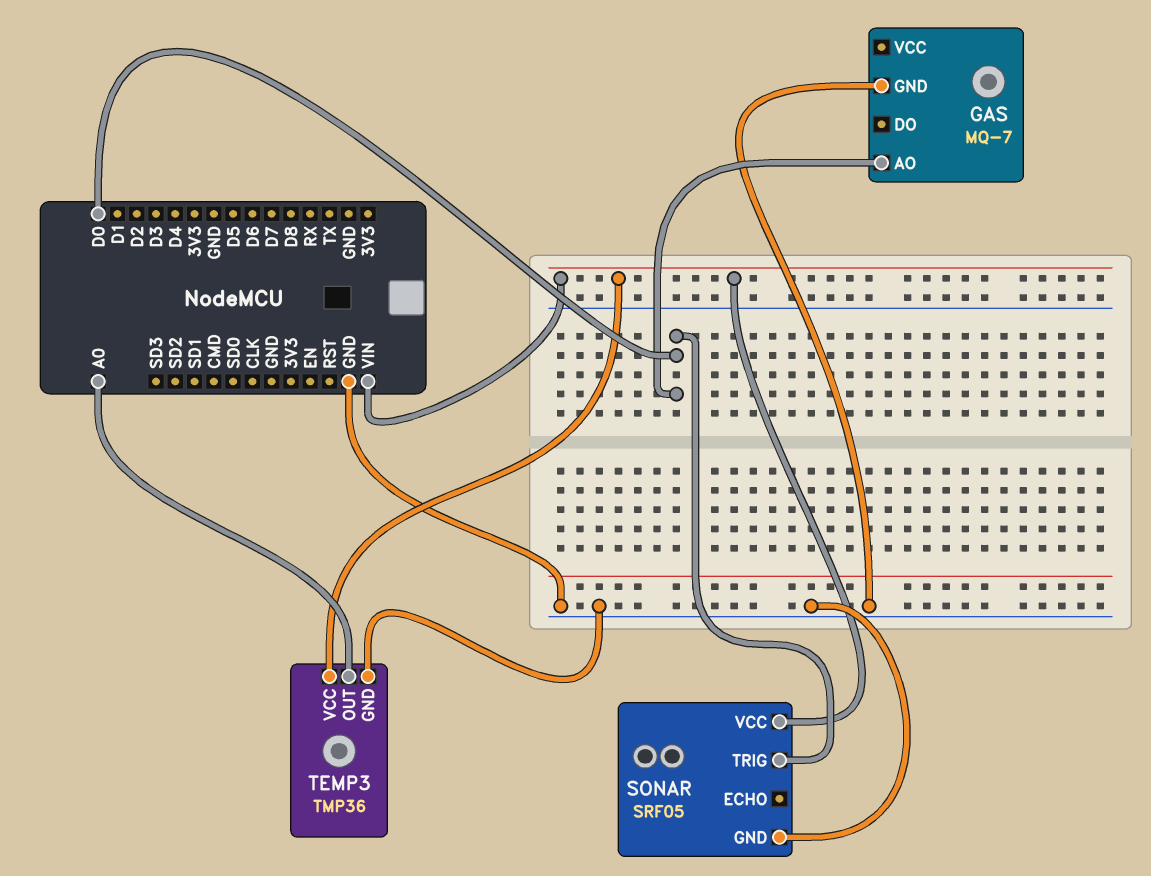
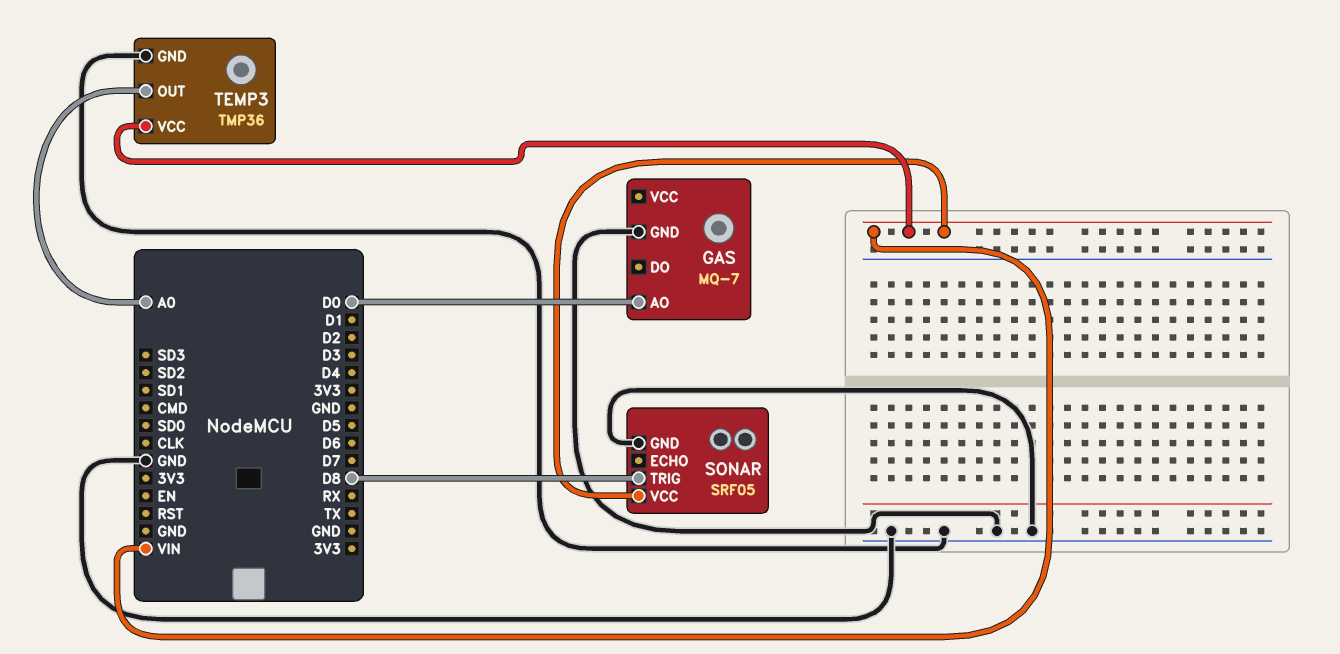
SONAR pin TRIG: D0 -> D8

